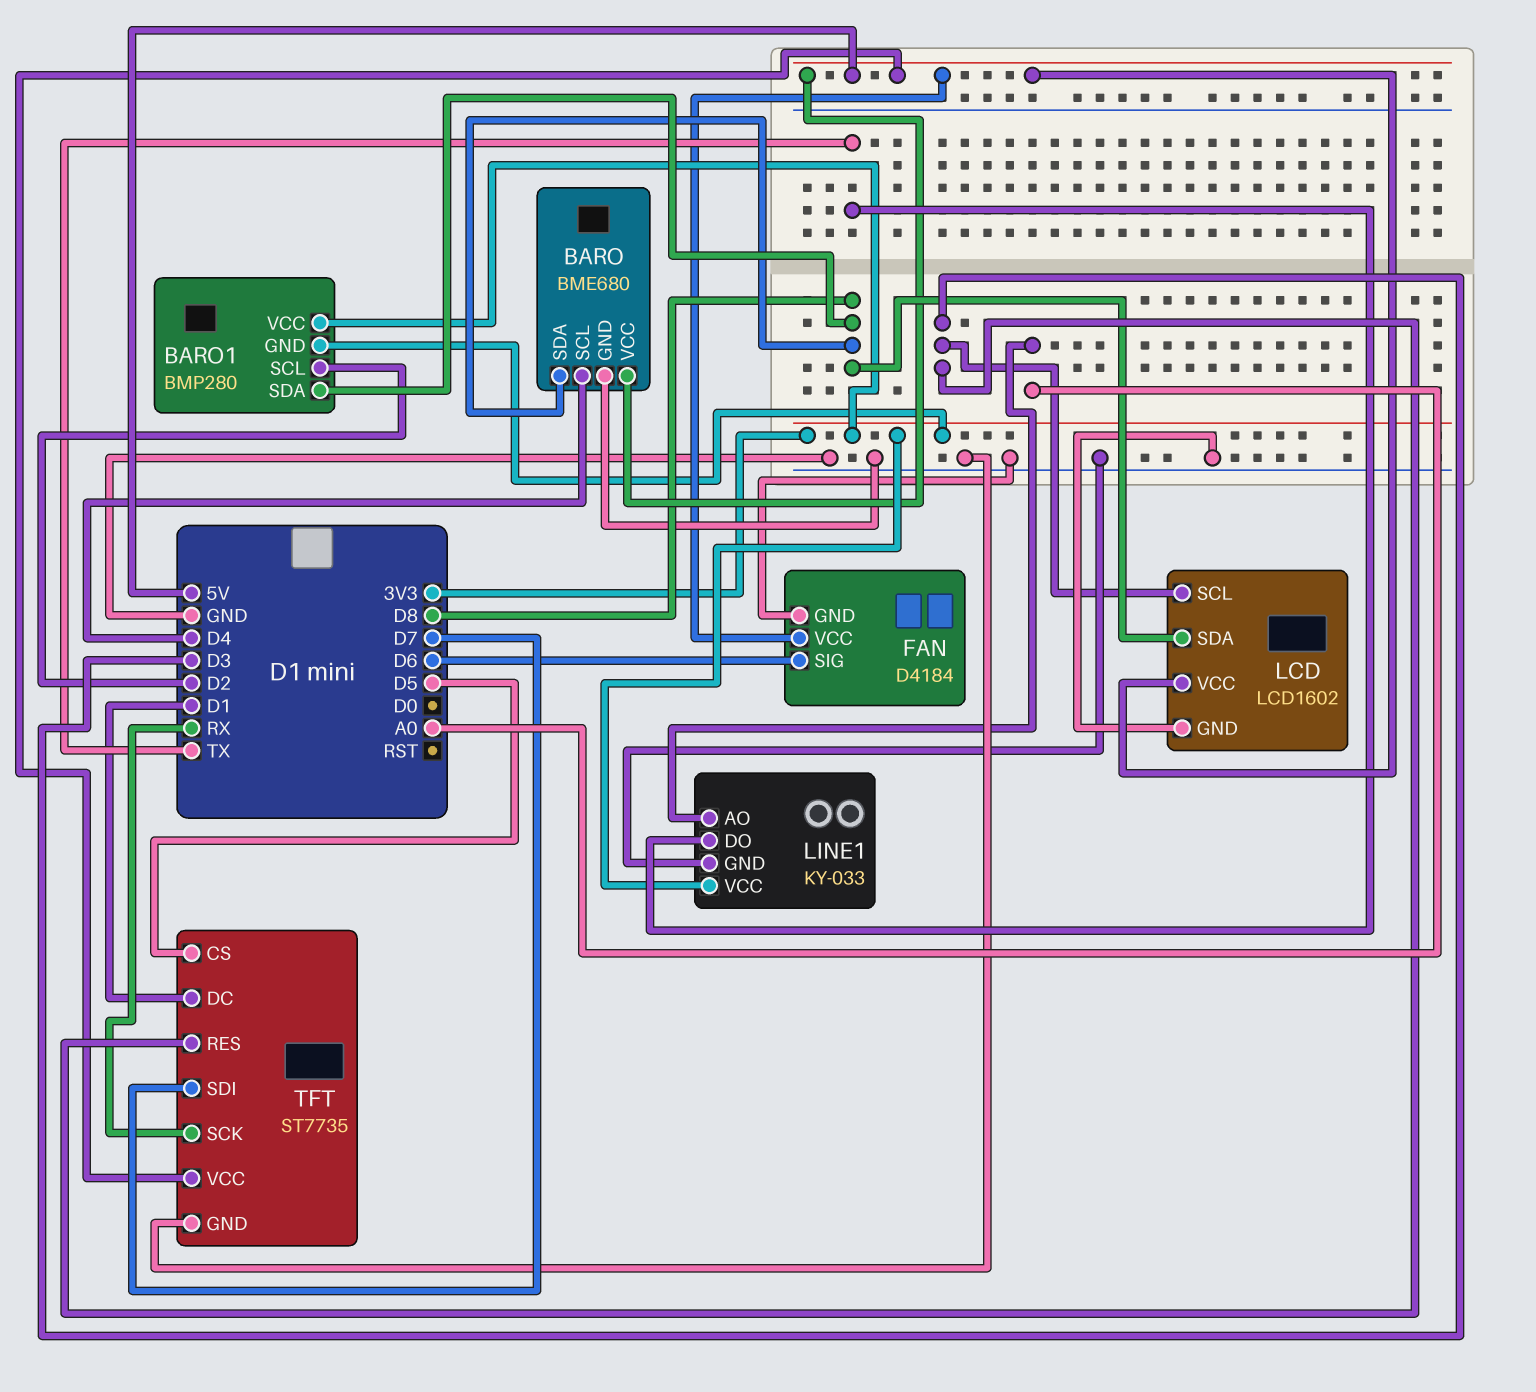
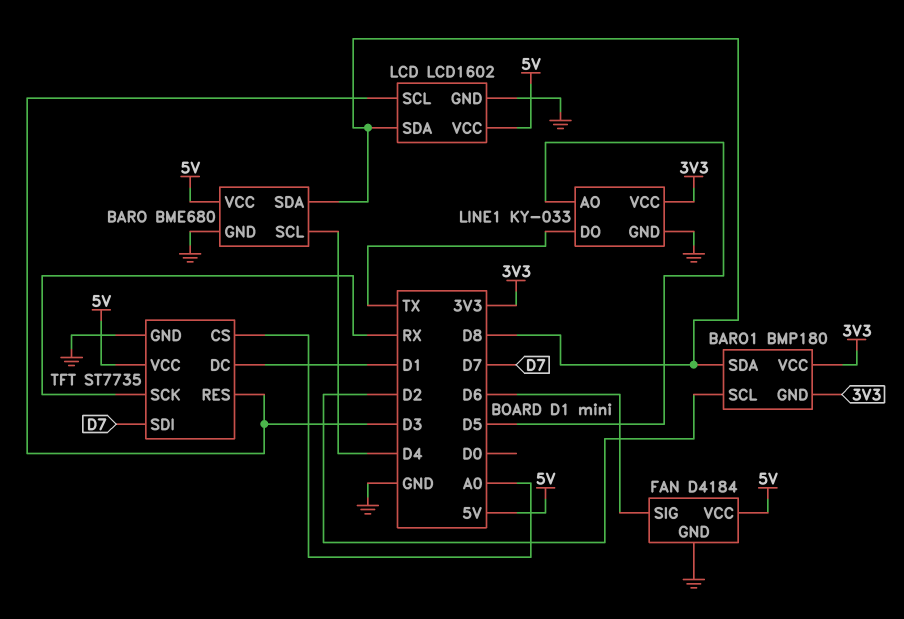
BARO1: BMP280 -> BMP180
LINE1 pin AO: A0 -> D5
TFT pin CS: D5 -> A0

